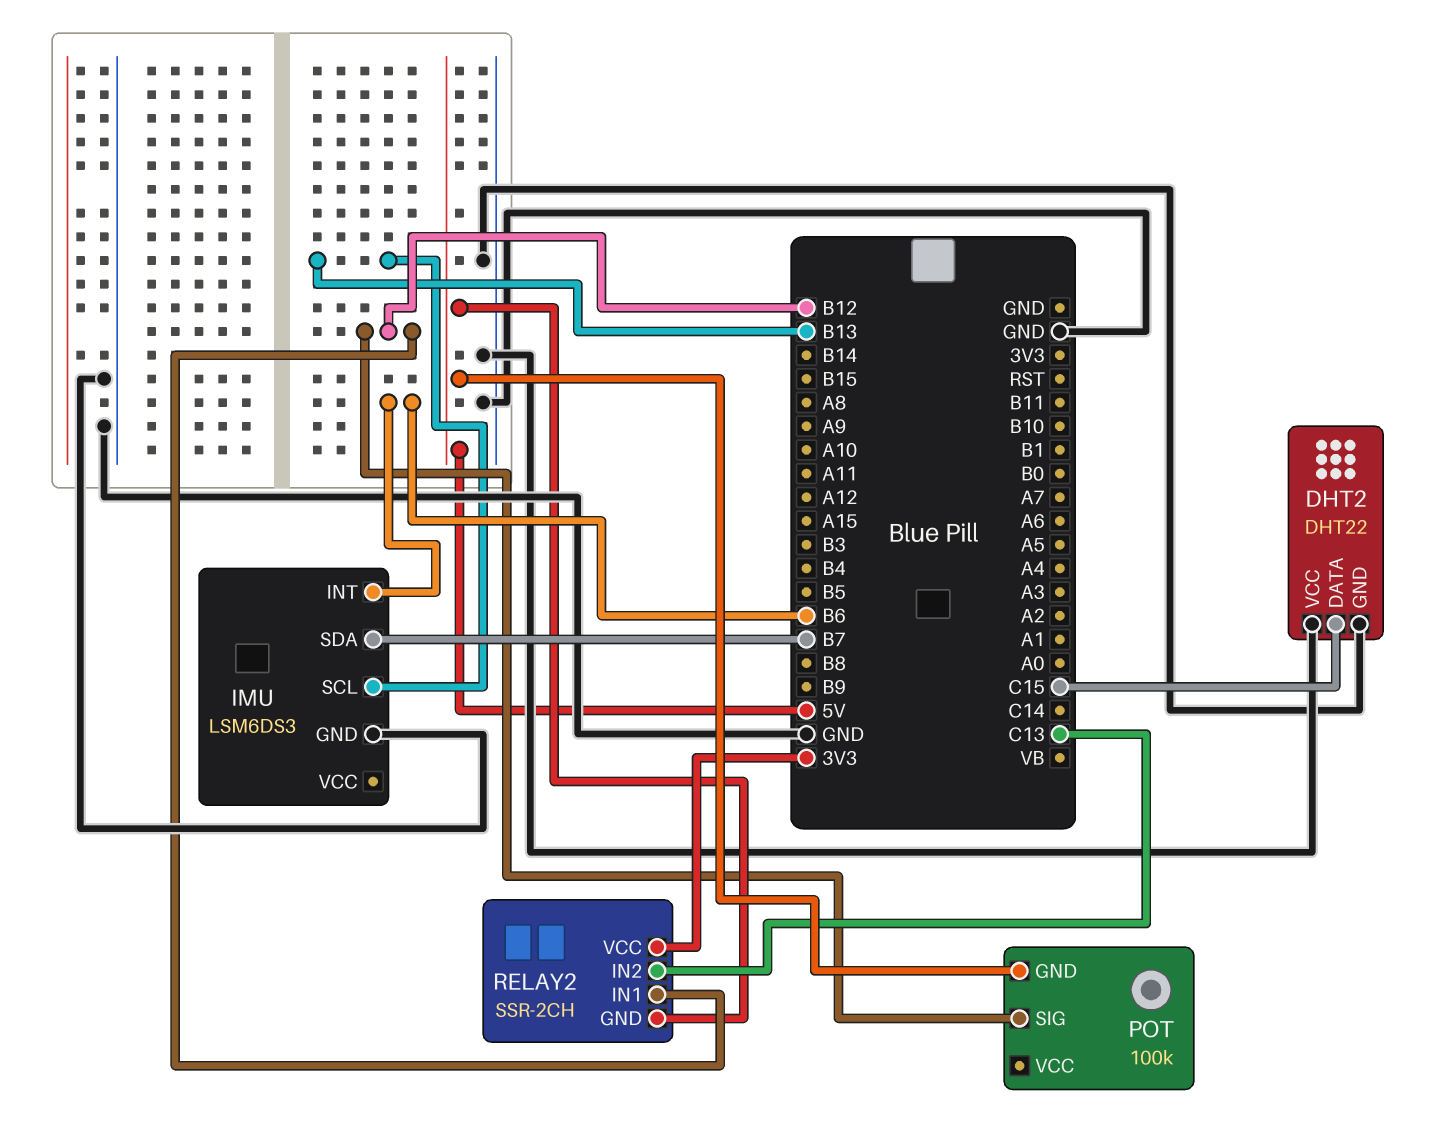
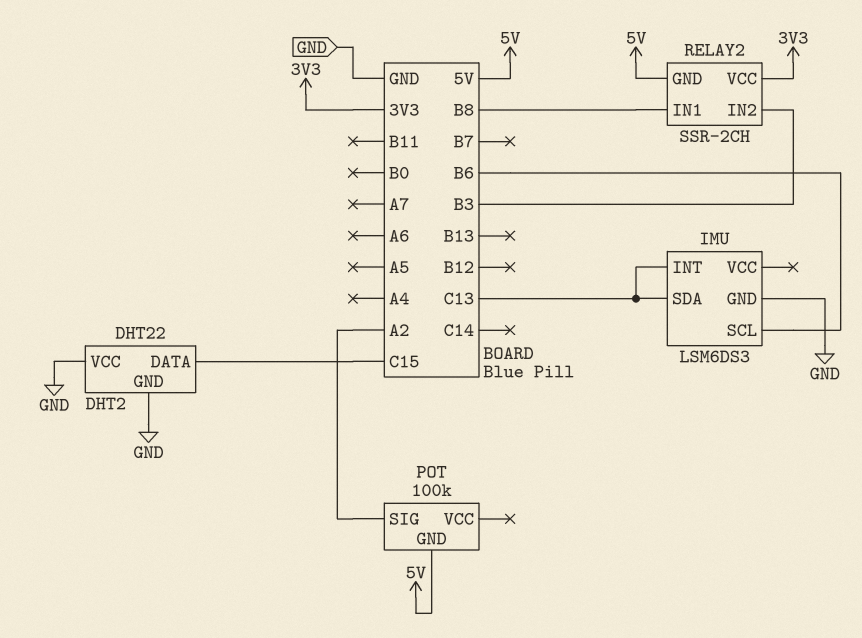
IMU pin INT: B6 -> C13
IMU pin SCL: B13 -> B6
IMU pin SDA: B7 -> C13
POT pin SIG: B12 -> A2
RELAY2 pin IN1: B12 -> B8
RELAY2 pin IN2: C13 -> B3

